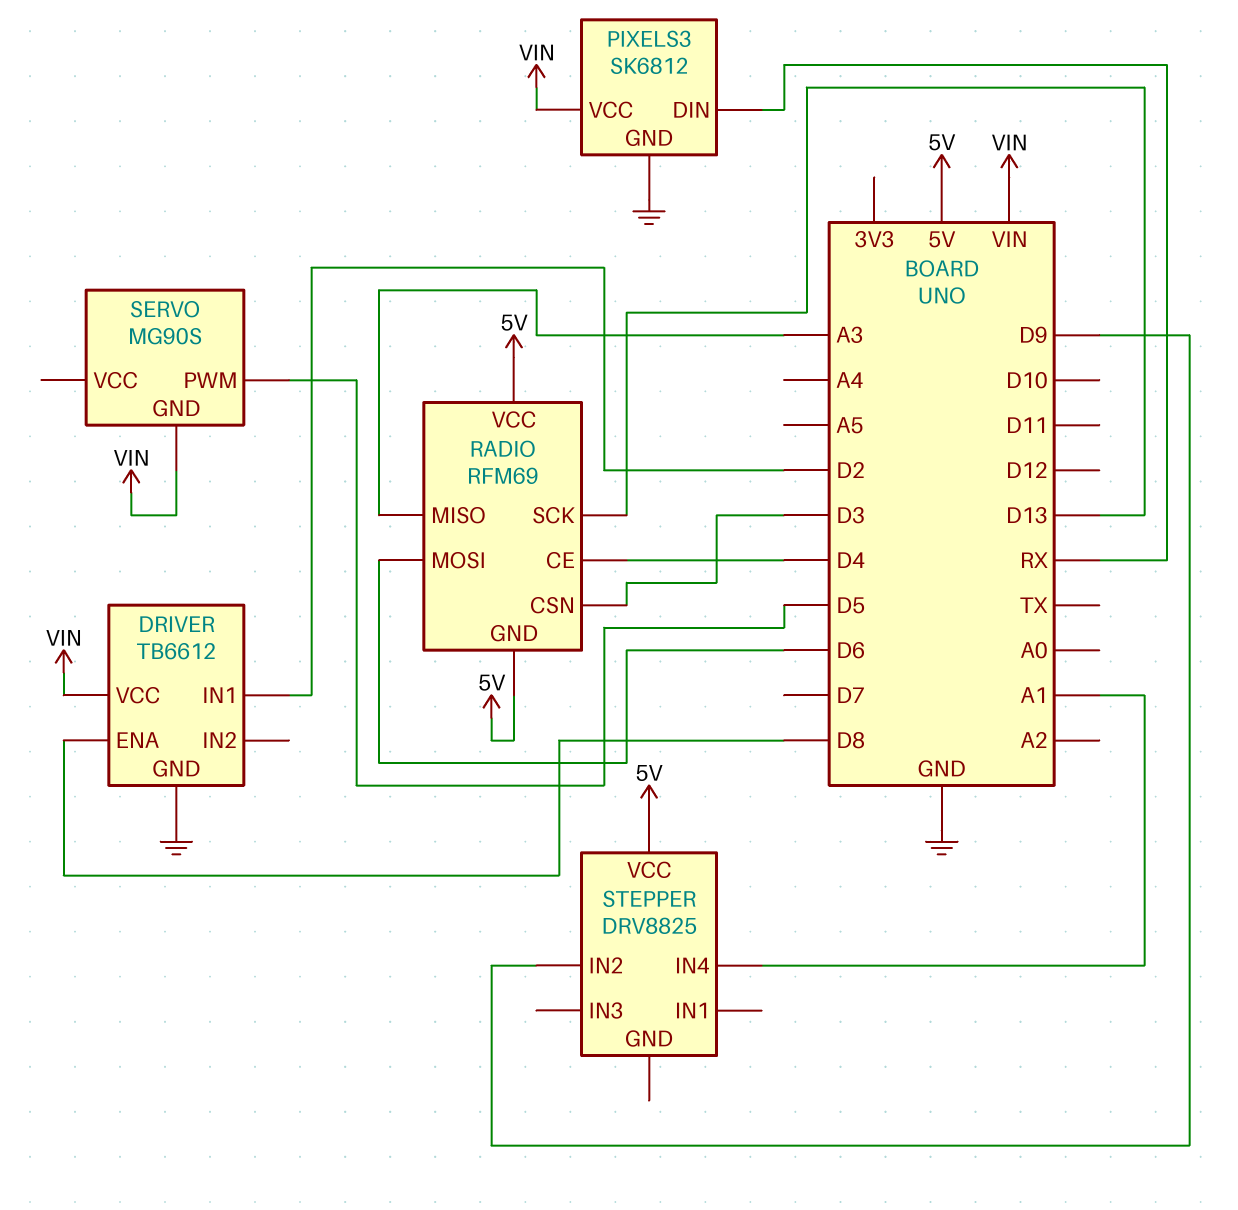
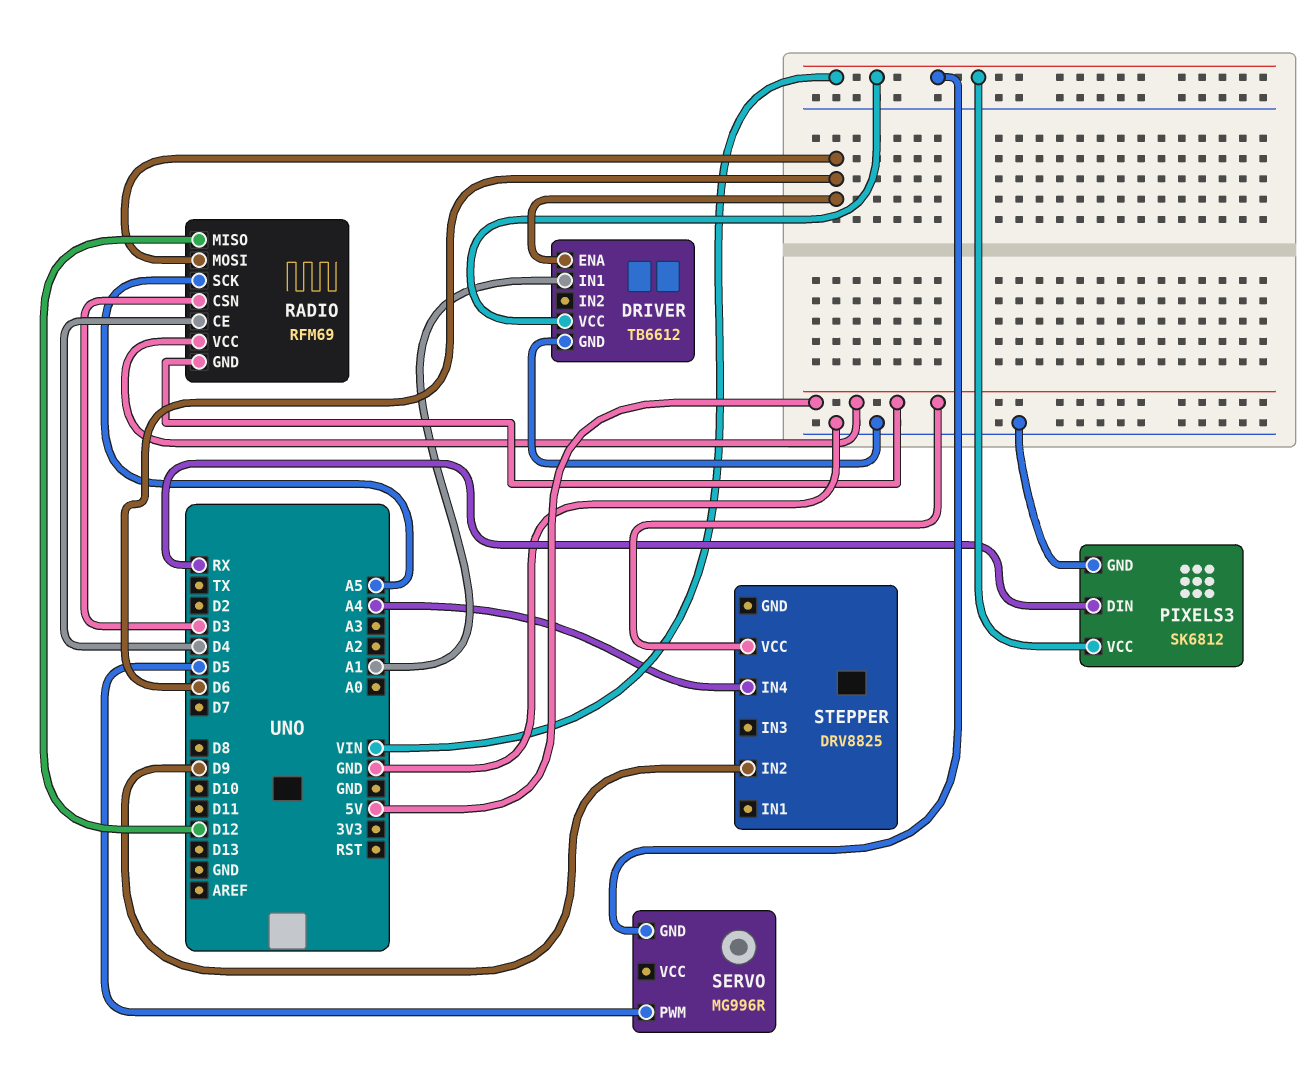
DRIVER pin ENA: D8 -> D6
DRIVER pin IN1: D2 -> A1
RADIO pin MISO: A3 -> D12
RADIO pin SCK: D13 -> A5
SERVO: MG90S -> MG996R
STEPPER pin IN4: A1 -> A4

